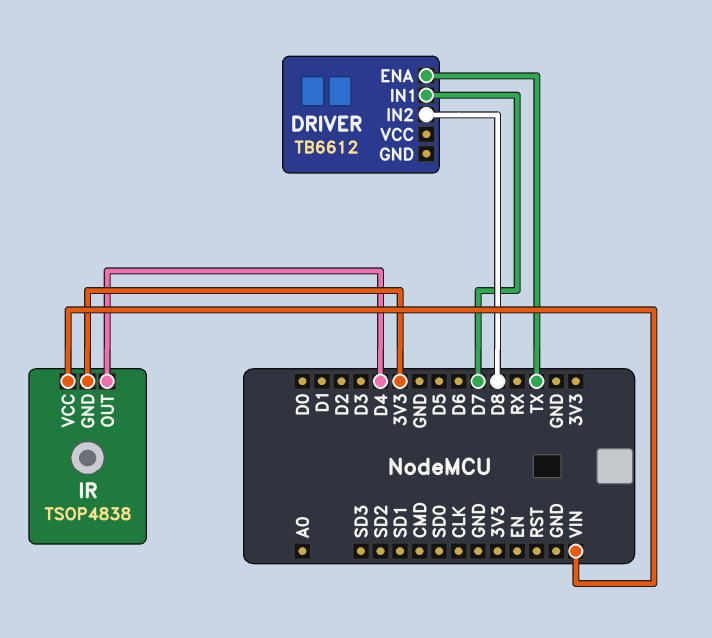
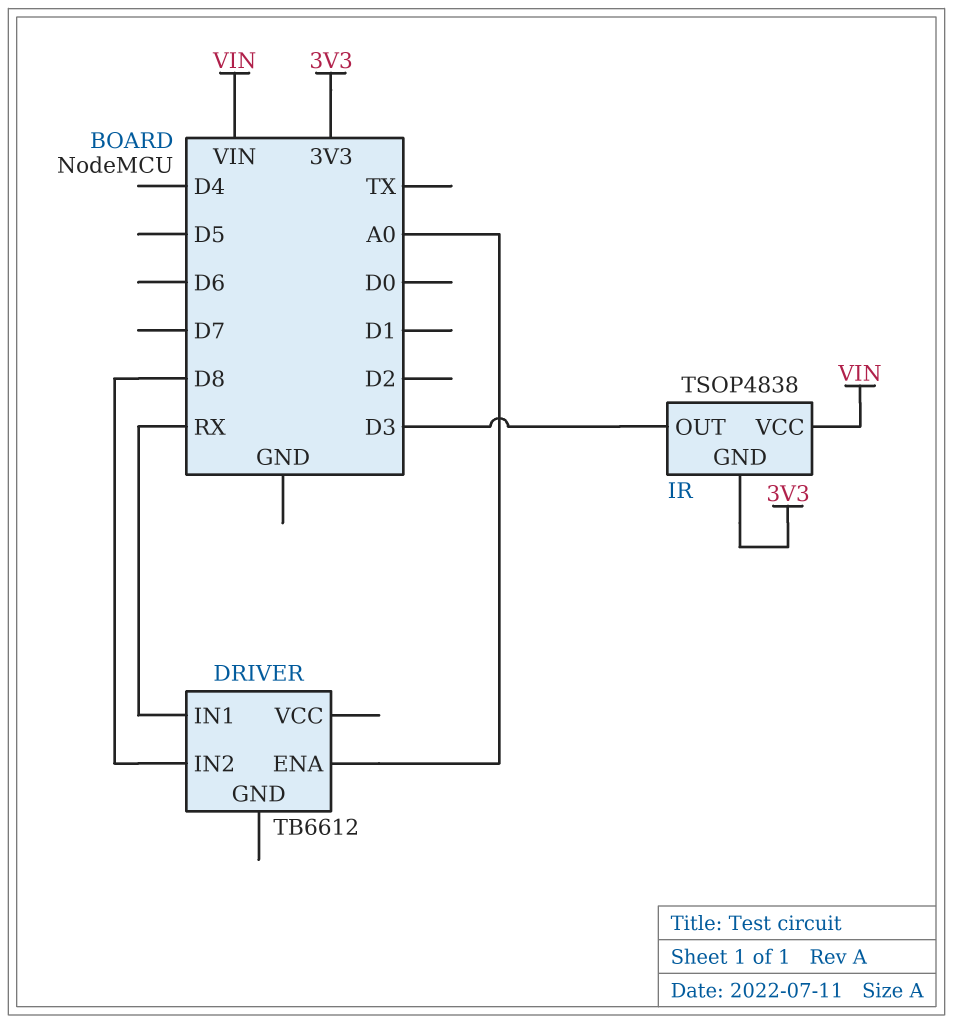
DRIVER pin ENA: TX -> A0
DRIVER pin IN1: D7 -> RX
IR pin OUT: D4 -> D3

